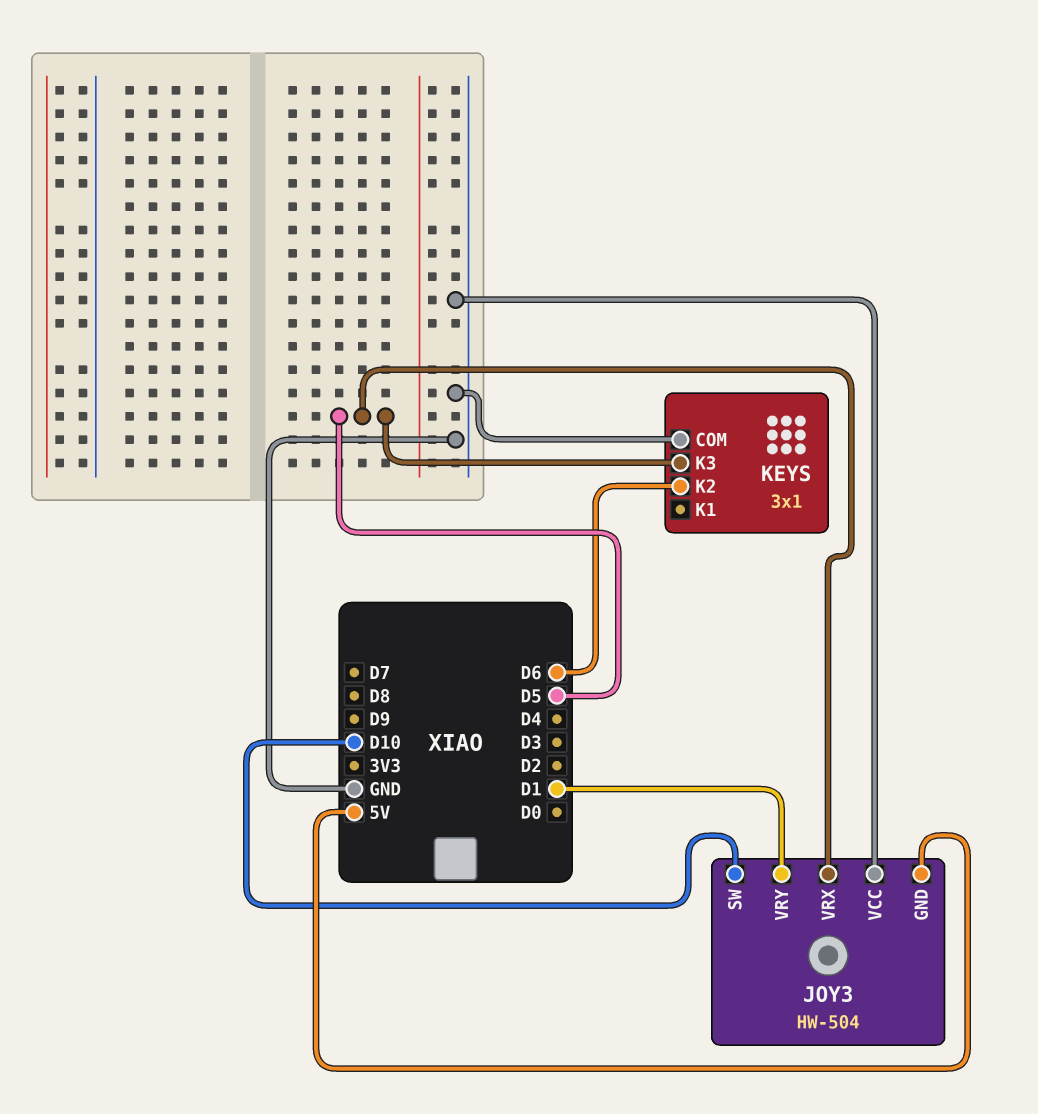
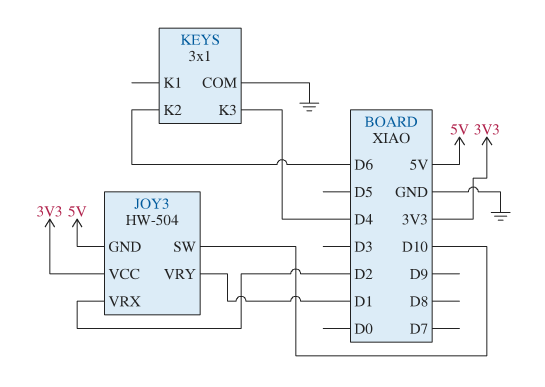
JOY3 pin VCC: GND -> 3V3
JOY3 pin VRX: D5 -> D2
KEYS pin K3: D5 -> D4

